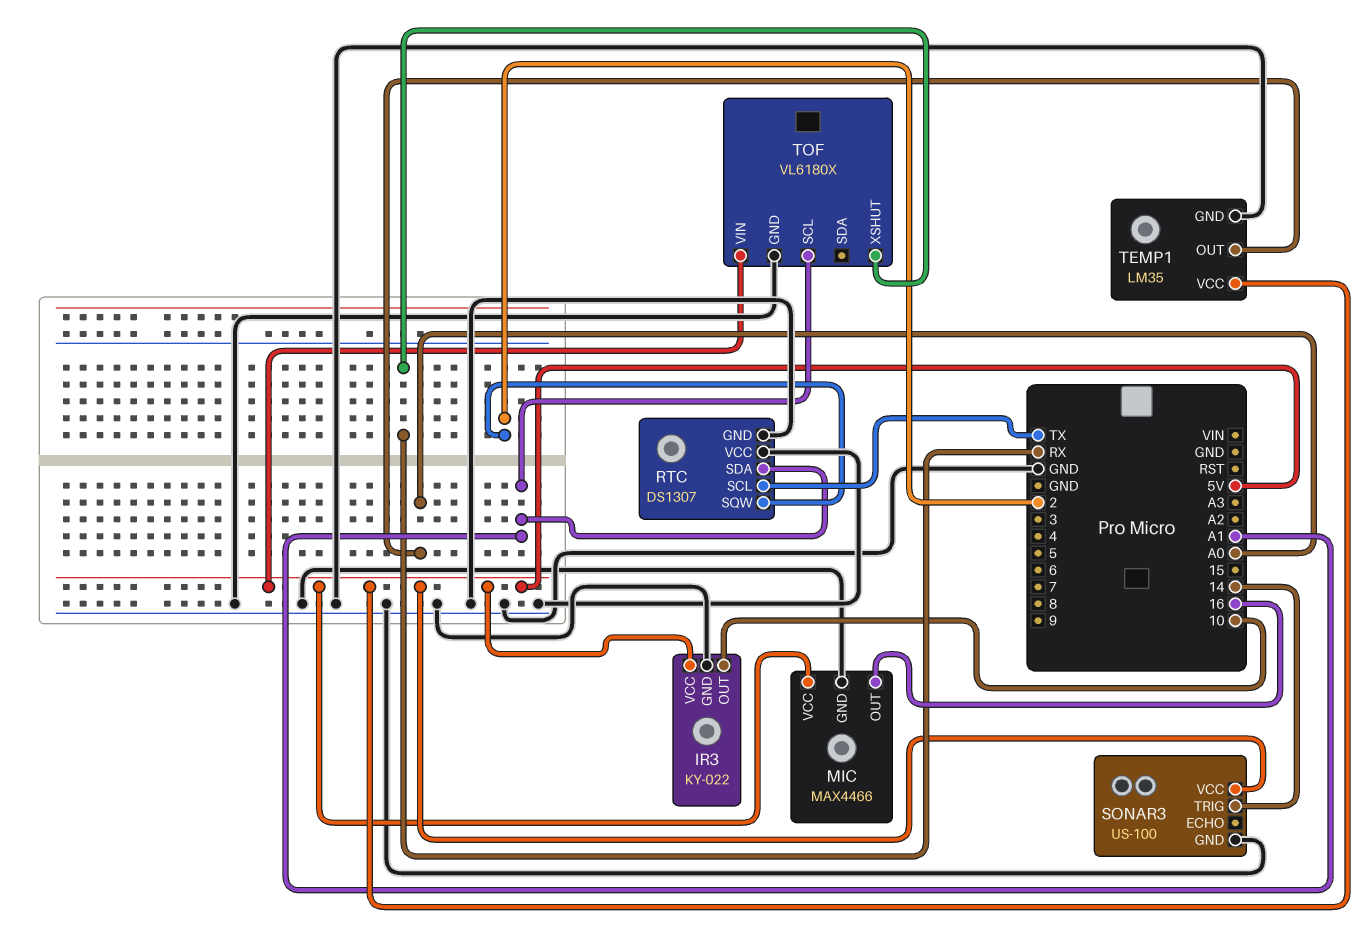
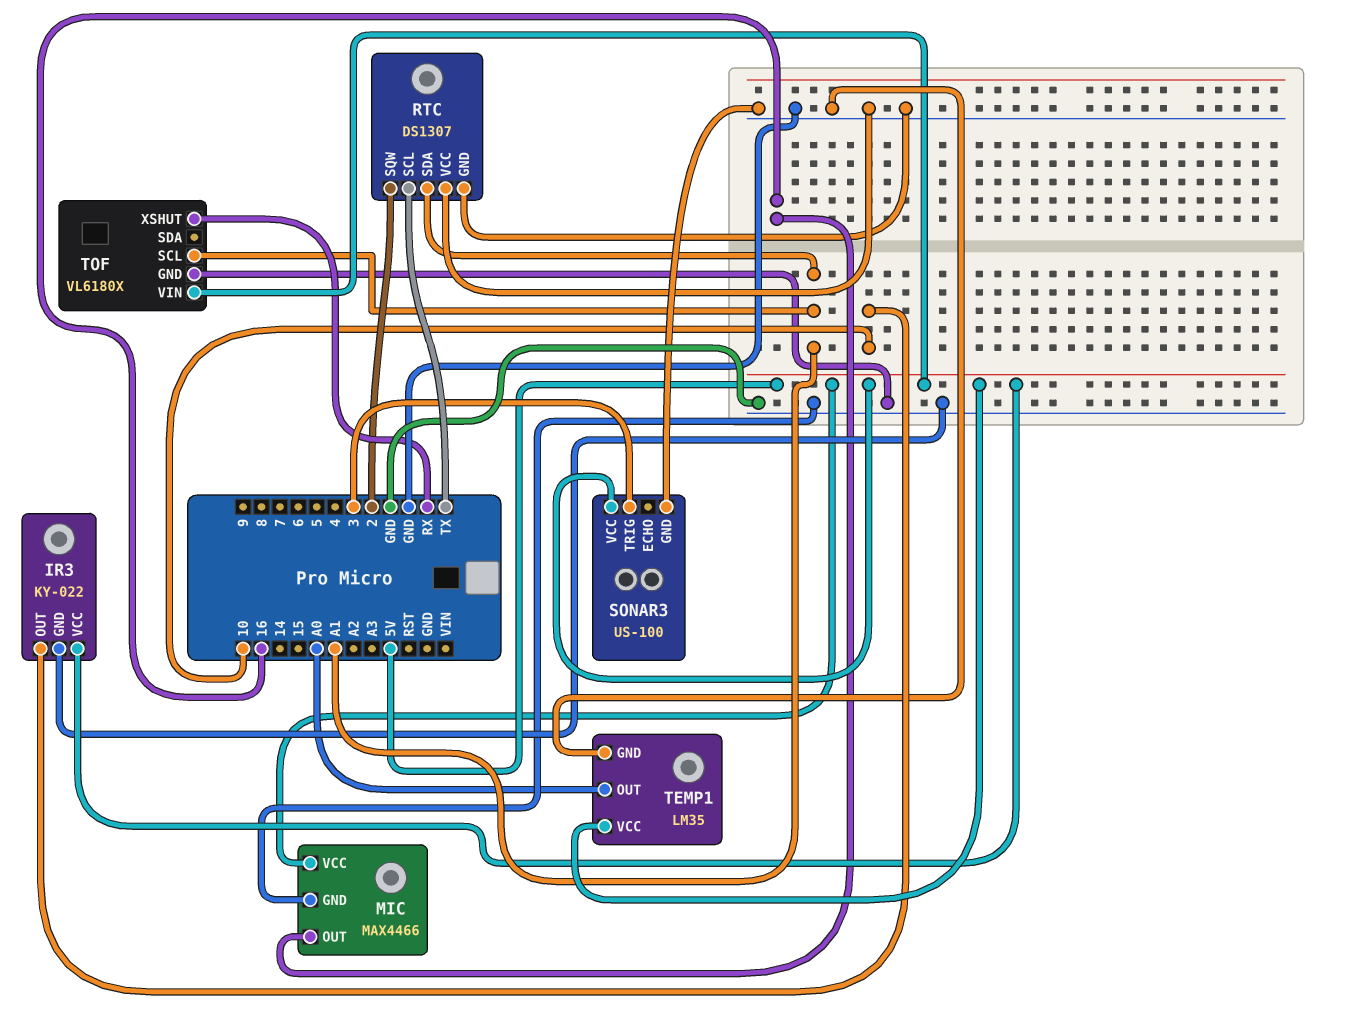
SONAR3 pin TRIG: 14 -> 3

